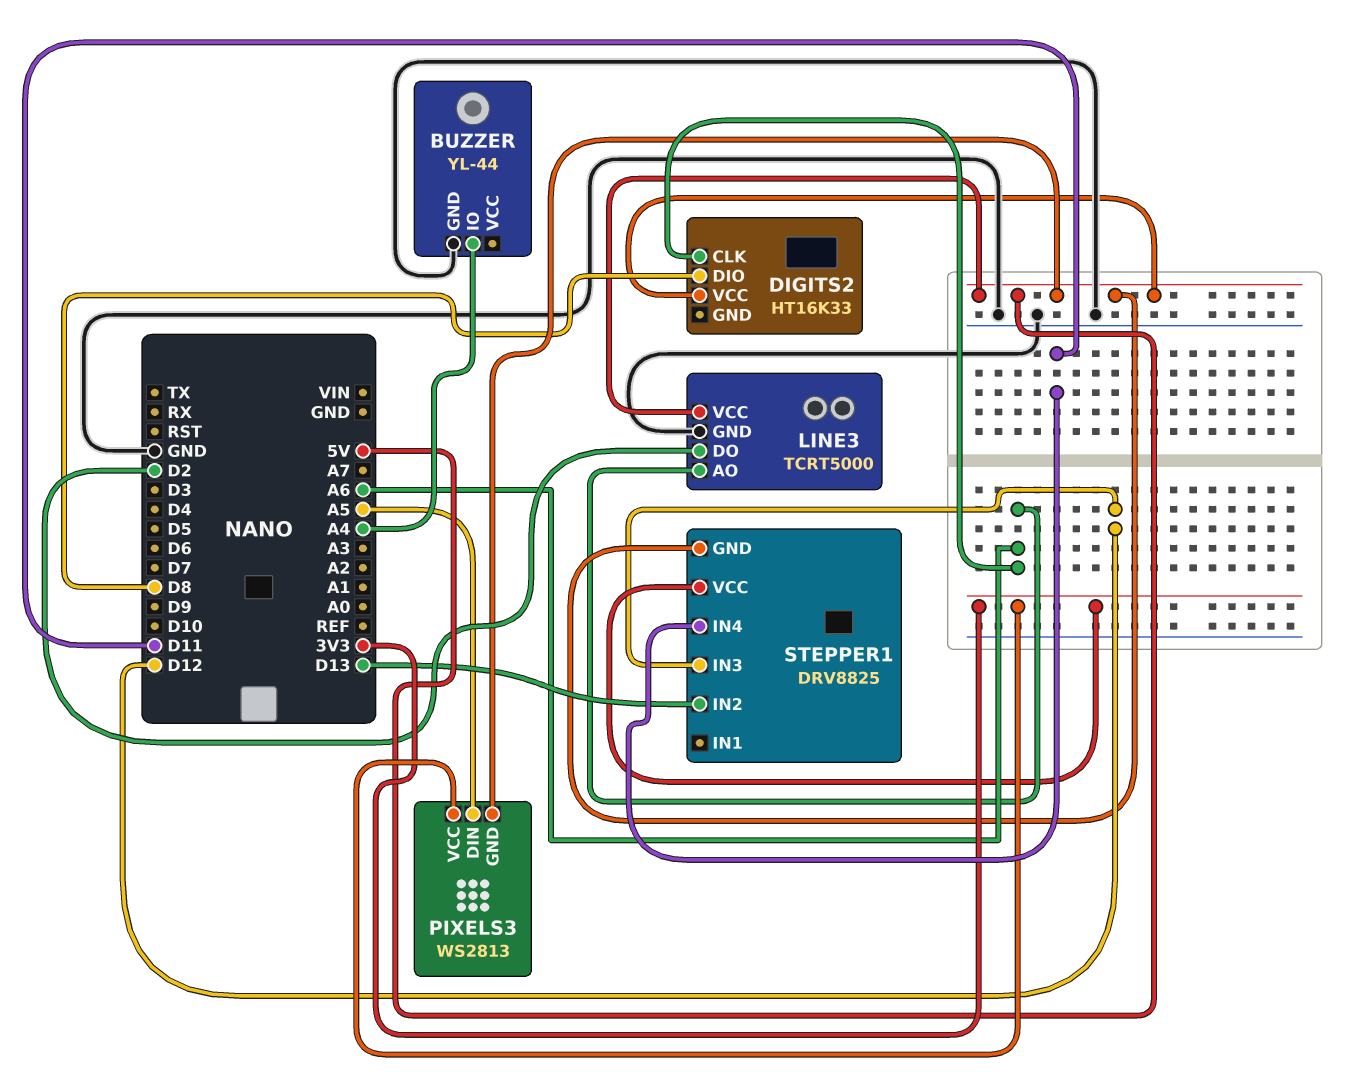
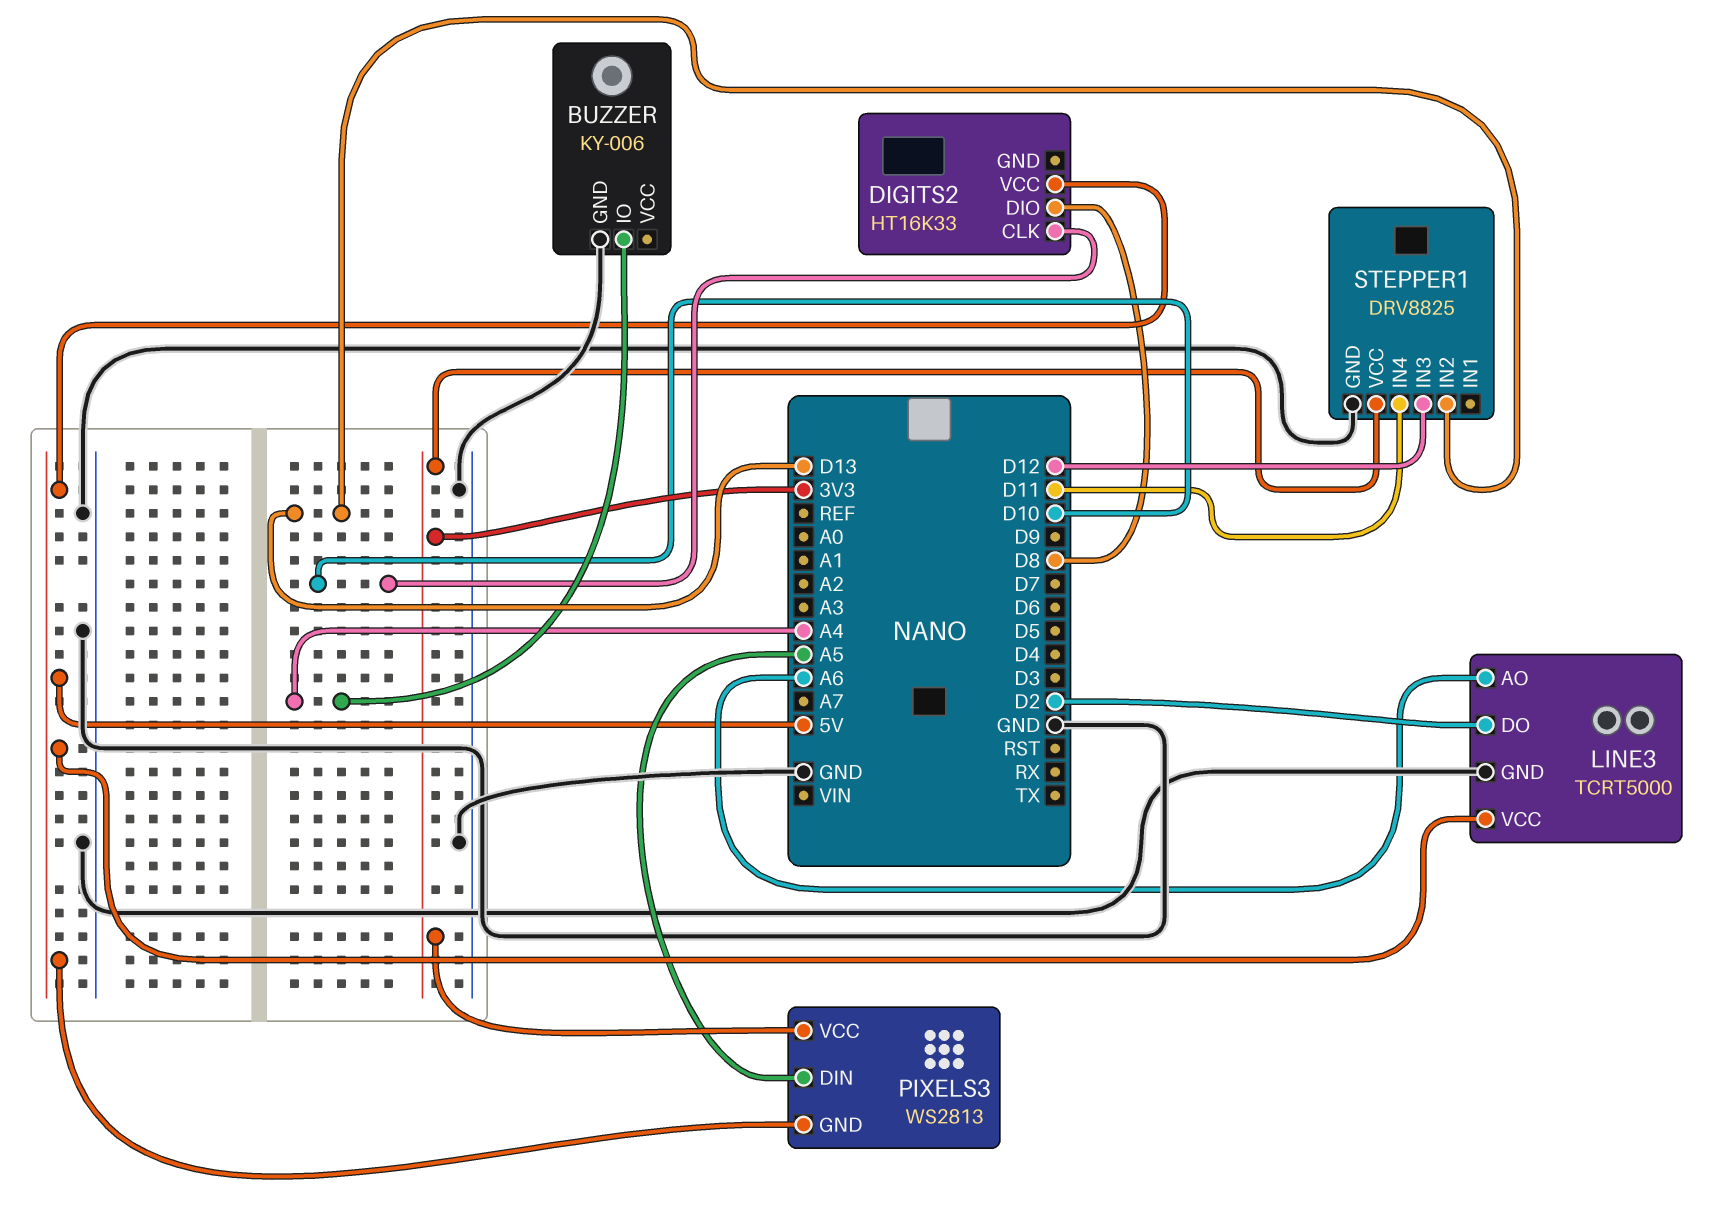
BUZZER: YL-44 -> KY-006
DIGITS2 pin CLK: A6 -> D10
STEPPER1 pin GND: 5V -> GND

